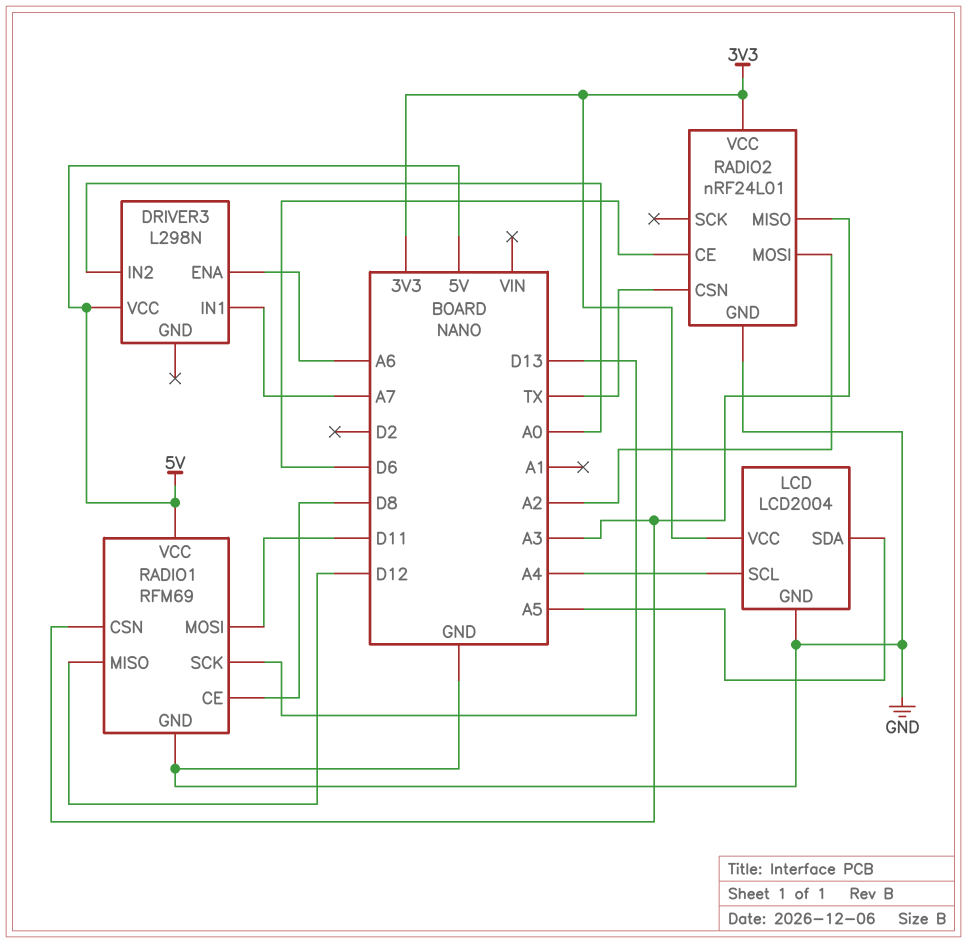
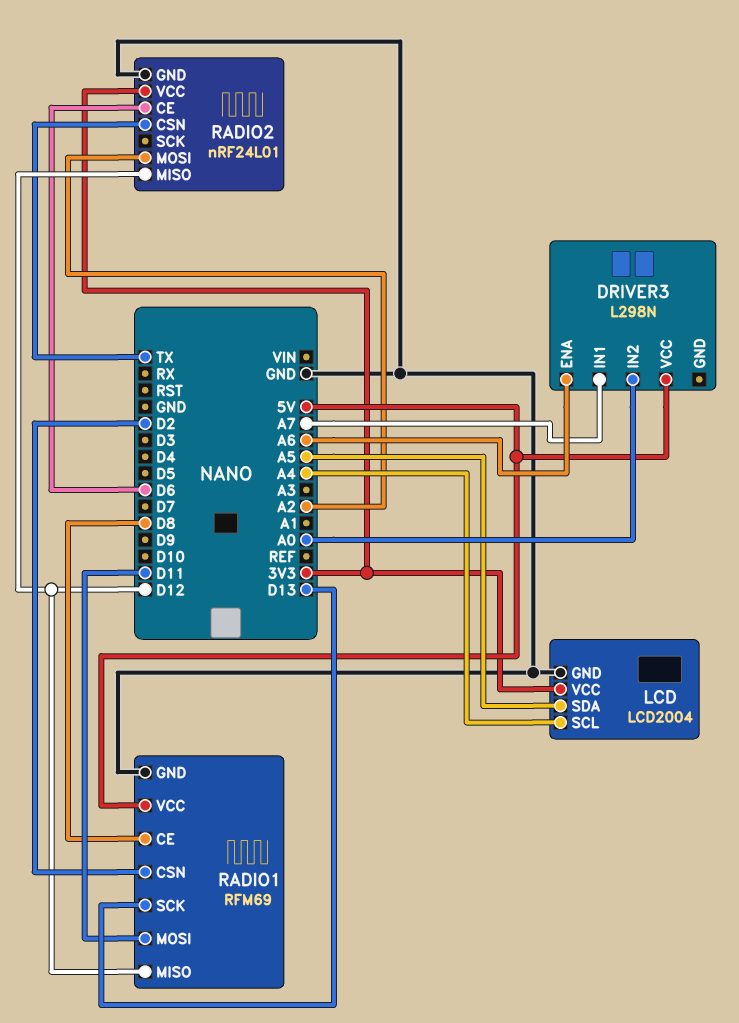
RADIO1 pin CSN: A3 -> D2
RADIO2 pin MISO: A3 -> D12

